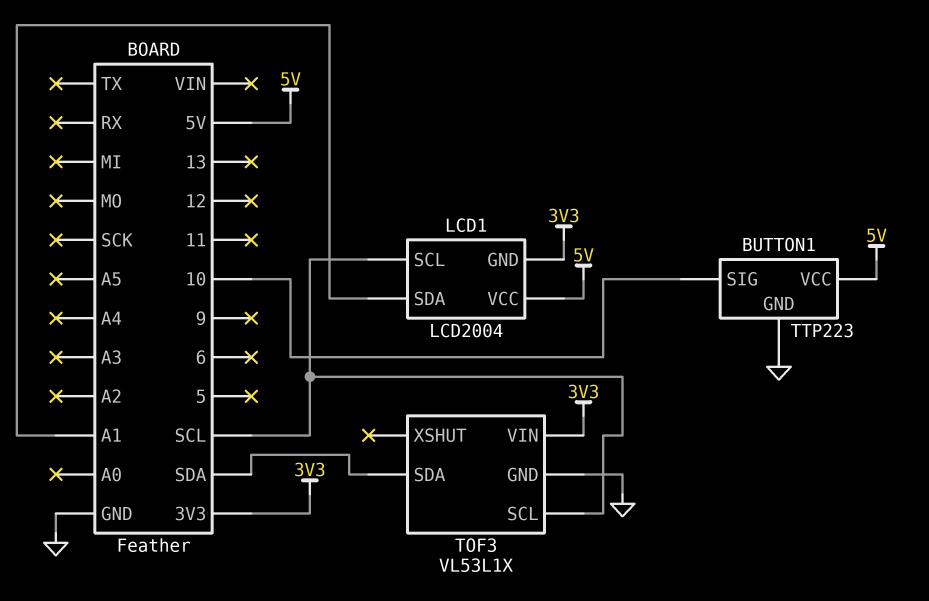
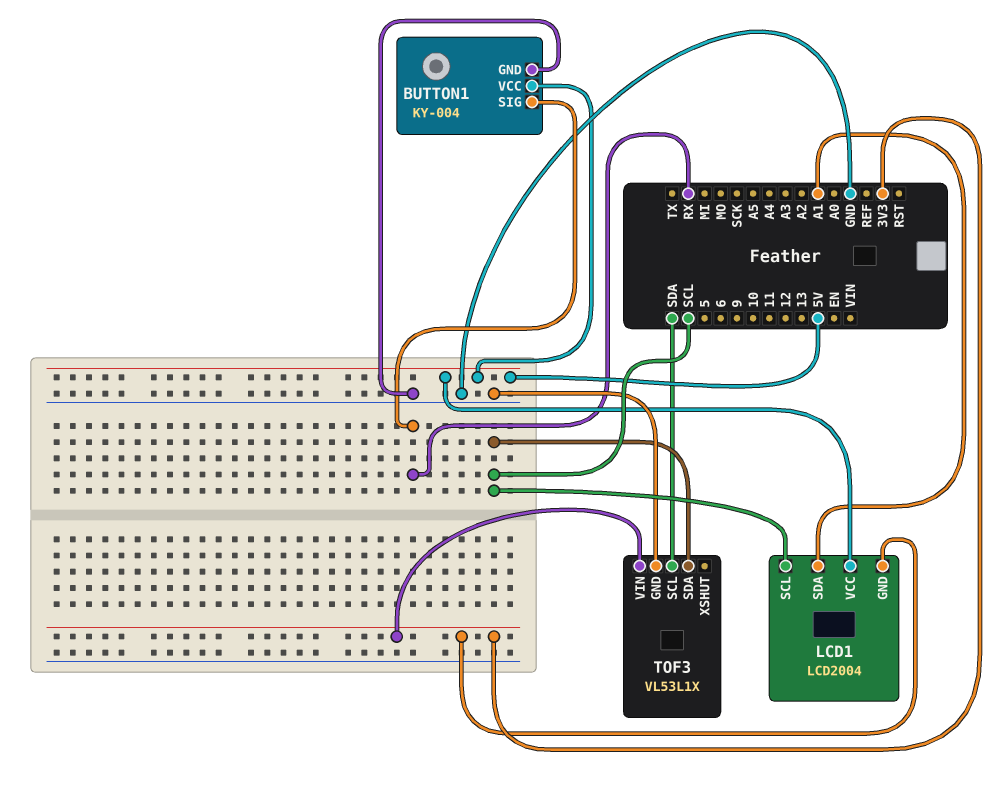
BUTTON1: TTP223 -> KY-004
BUTTON1 pin SIG: 10 -> RX
TOF3 pin SCL: SCL -> SDA
TOF3 pin SDA: SDA -> SCL

